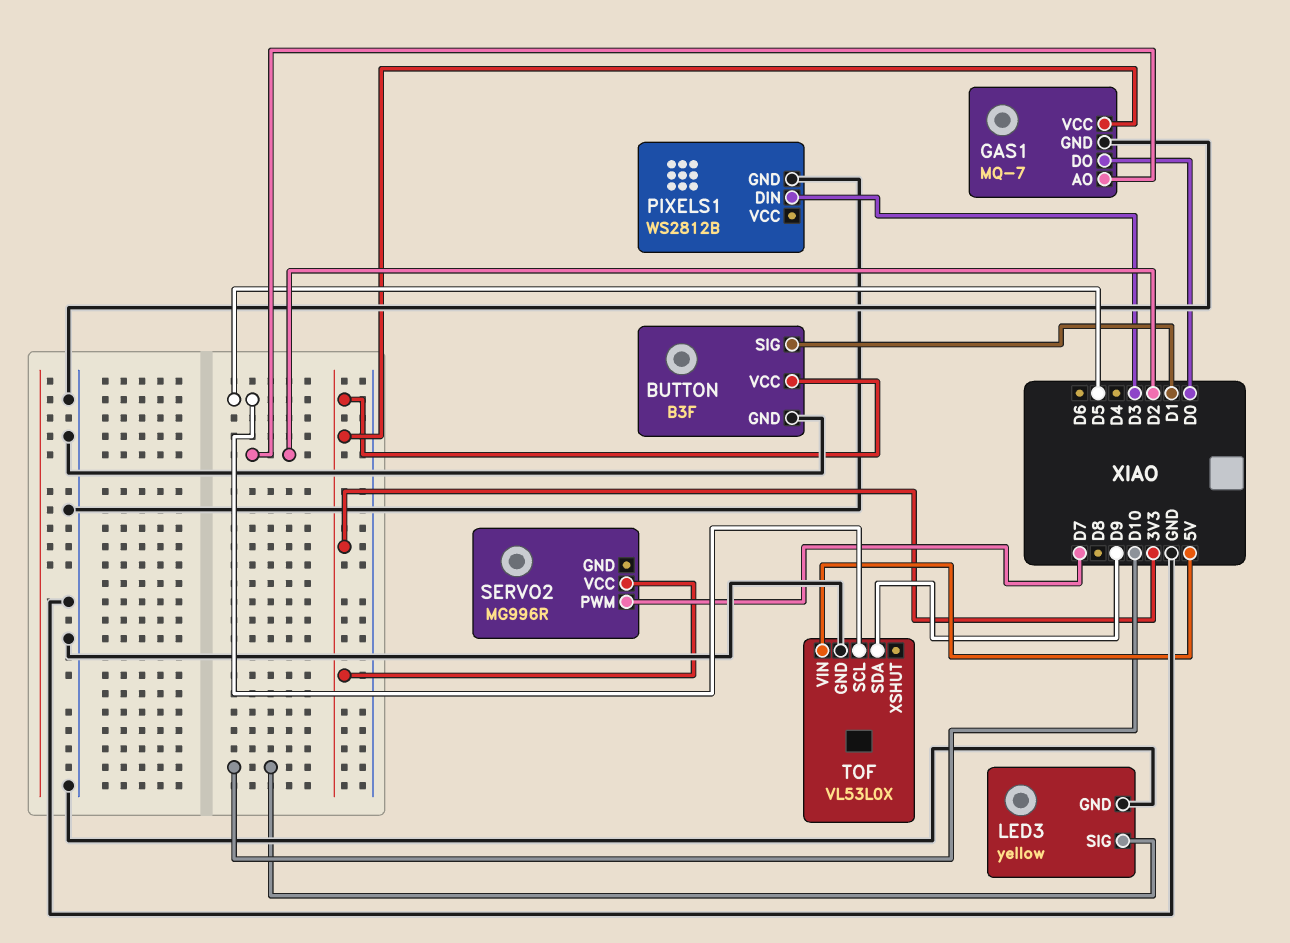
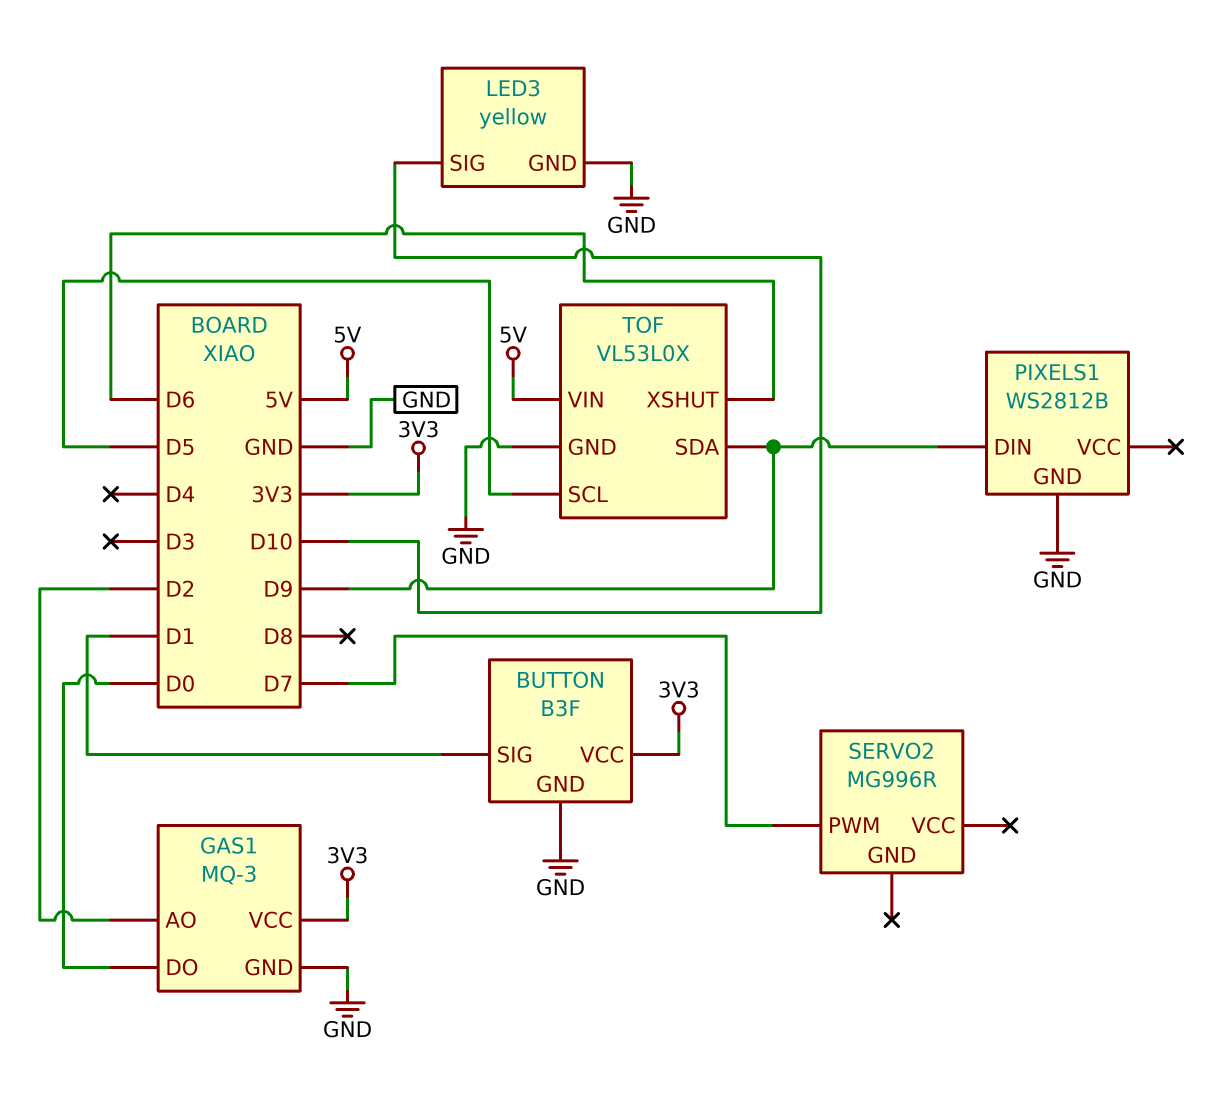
GAS1: MQ-7 -> MQ-3
PIXELS1 pin DIN: D3 -> D9
SERVO2 pin VCC: 3V3 -> none
TOF pin XSHUT: none -> D6

